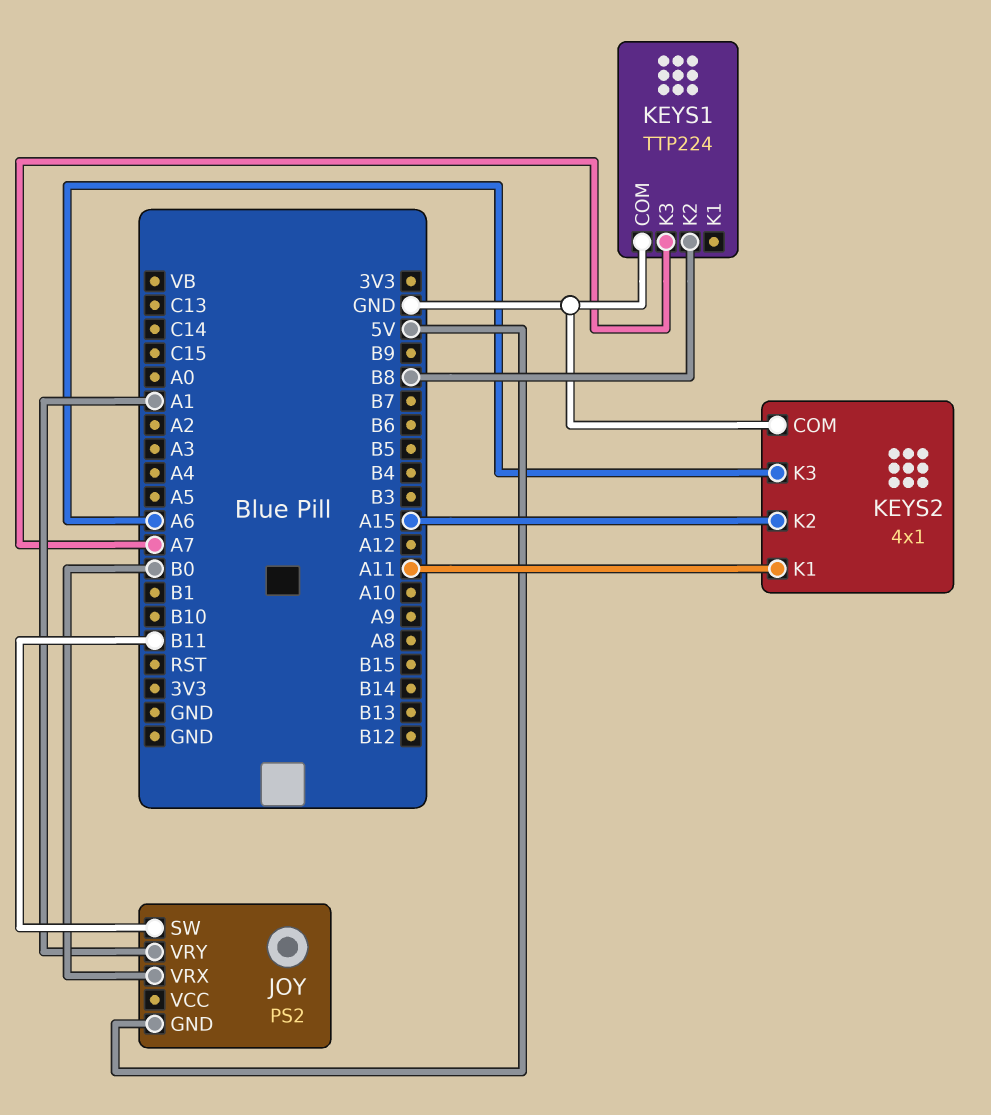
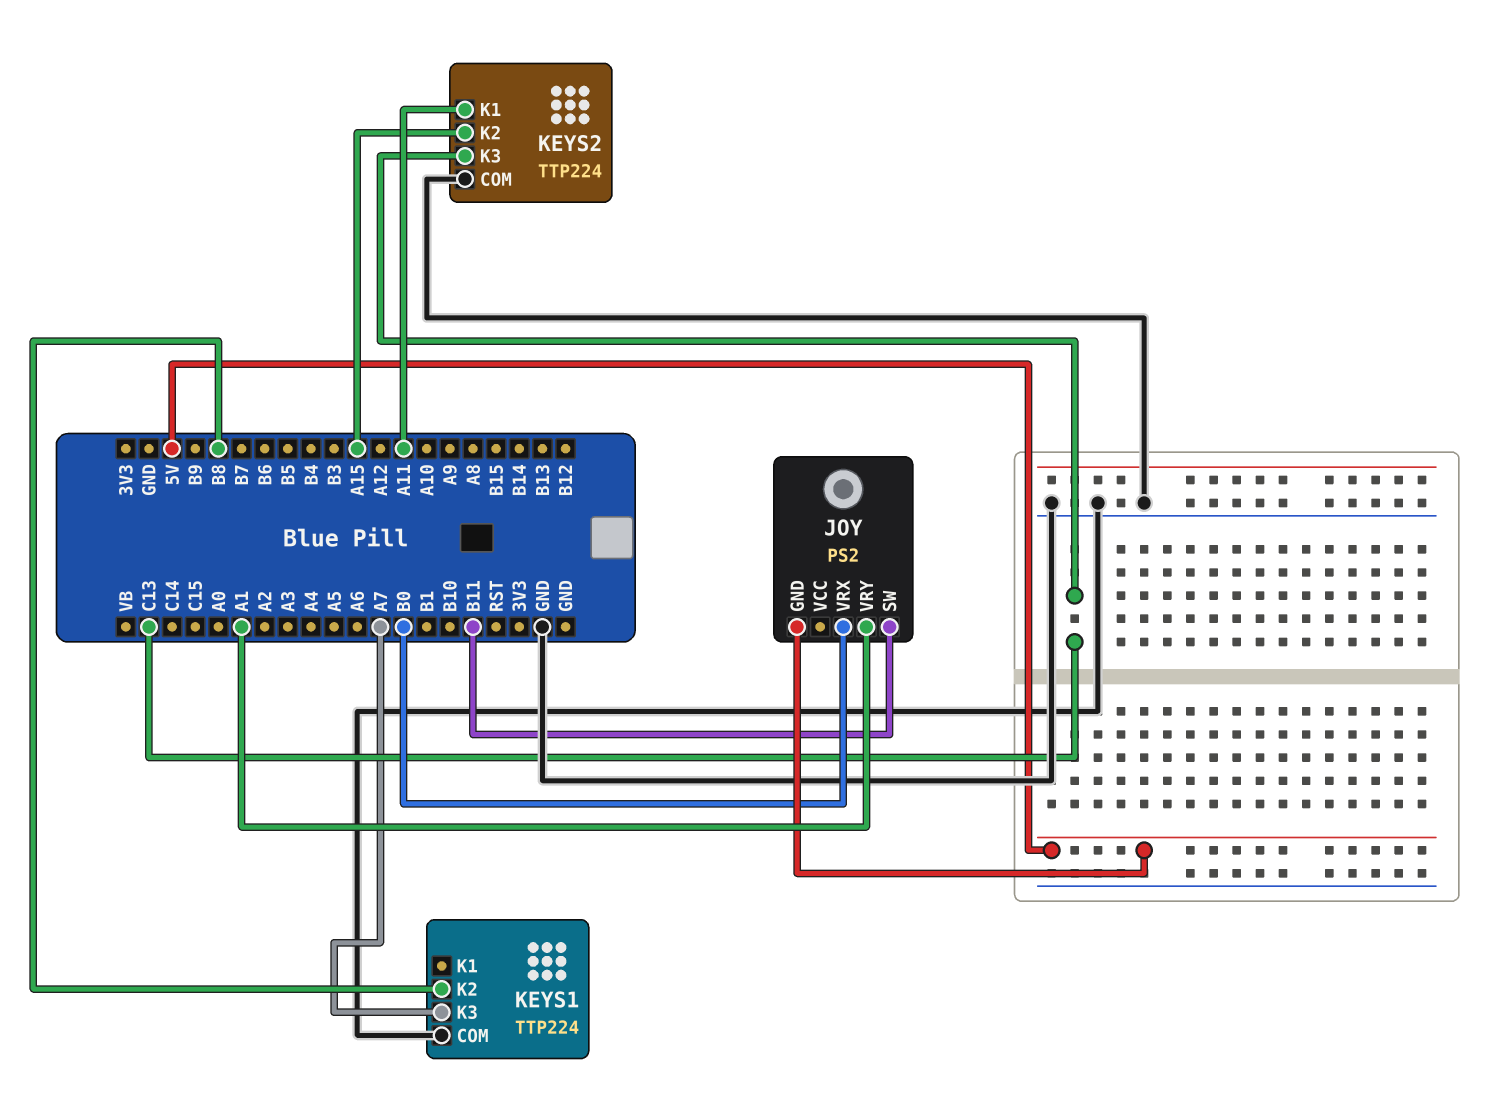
KEYS2: 4x1 -> TTP224
KEYS2 pin K3: A6 -> C13

